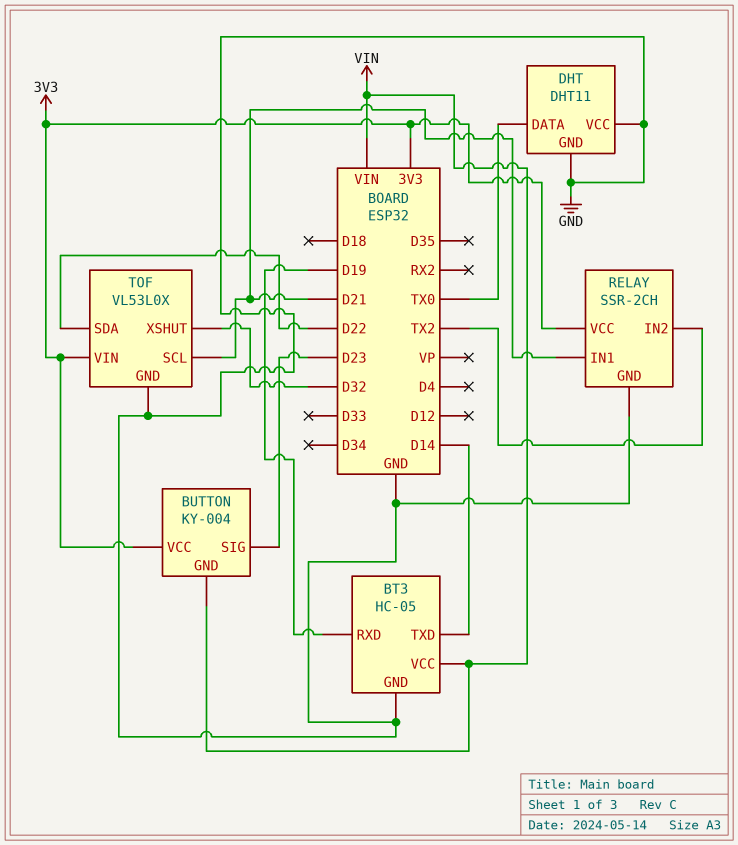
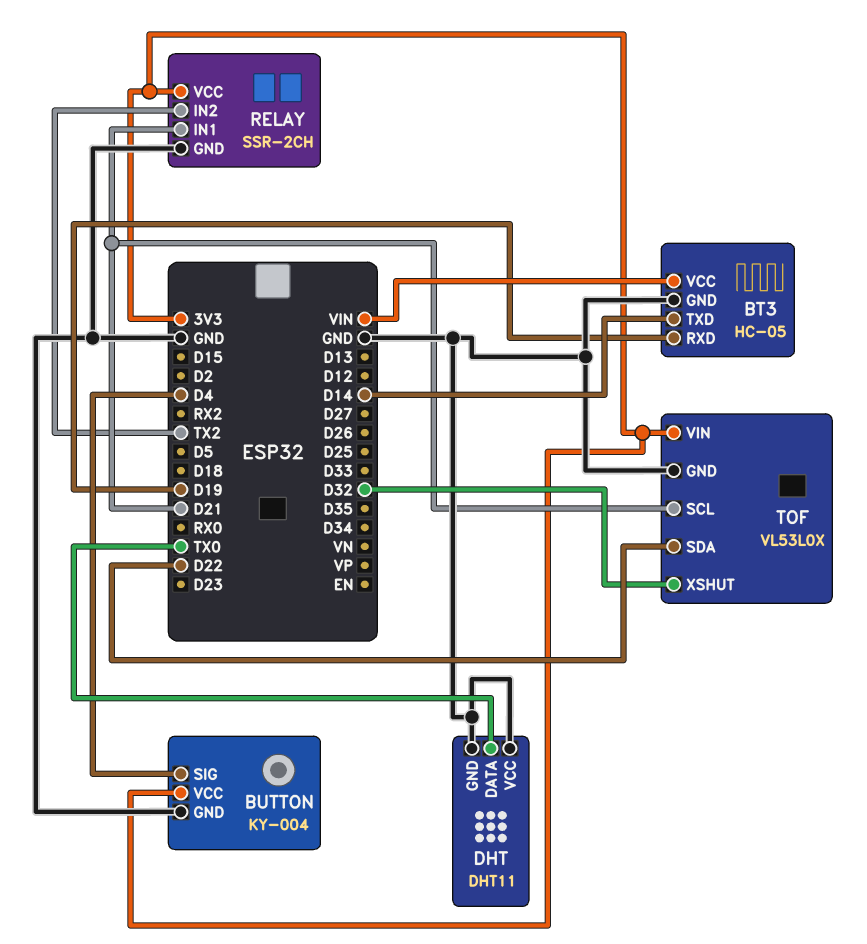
BUTTON pin GND: VIN -> GND
BUTTON pin SIG: D23 -> D4

